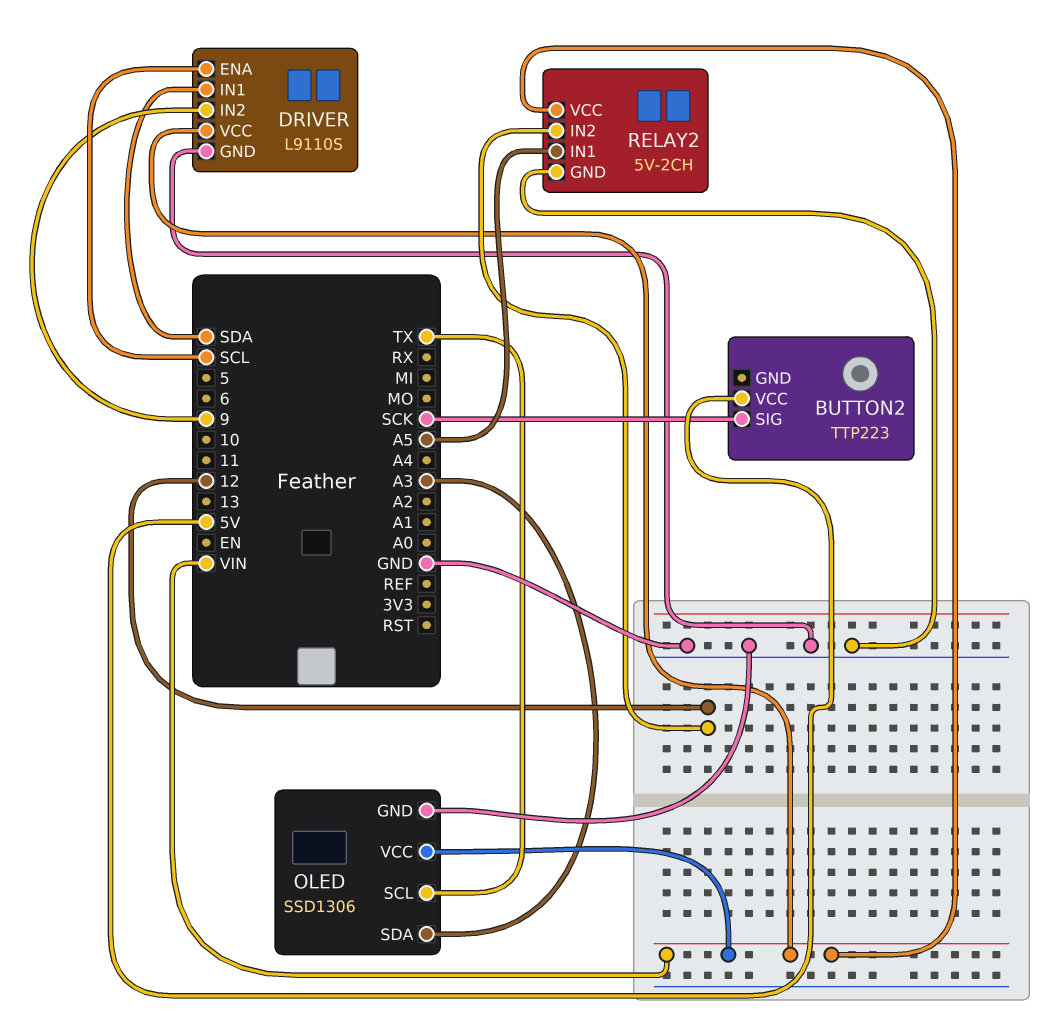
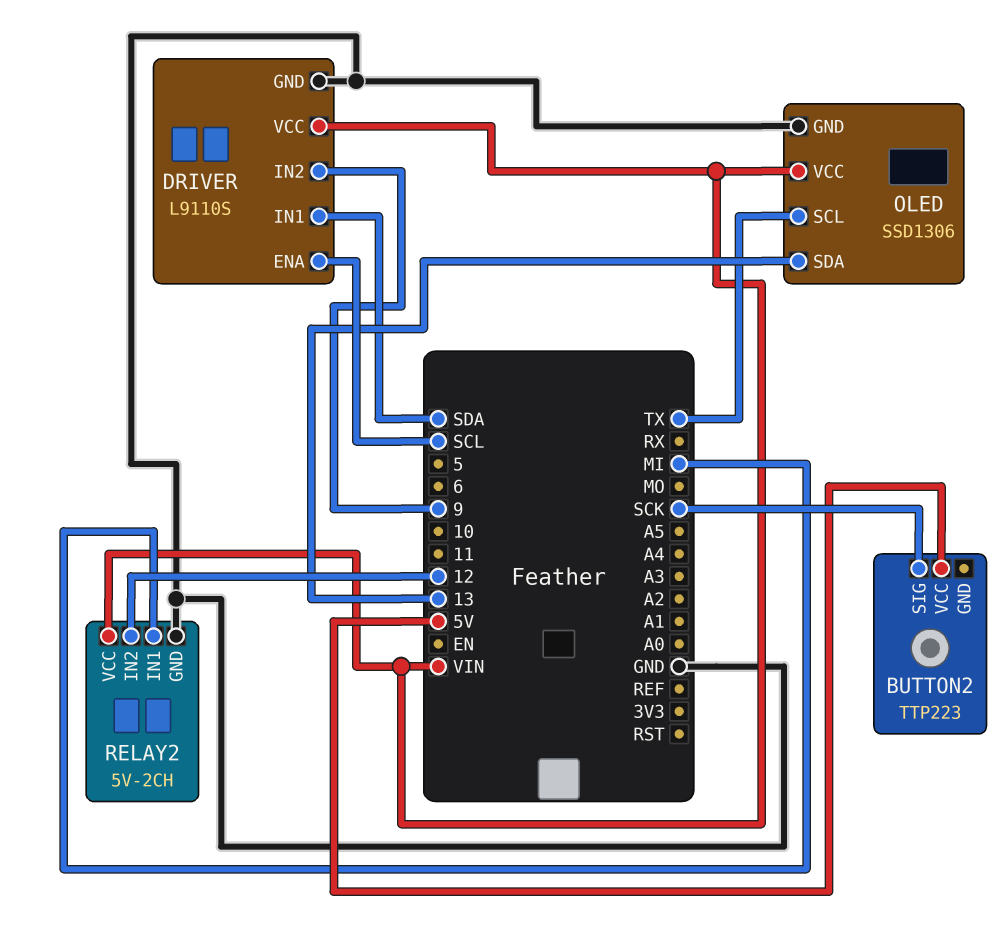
OLED pin SDA: A3 -> 13
RELAY2 pin IN1: A5 -> MI

